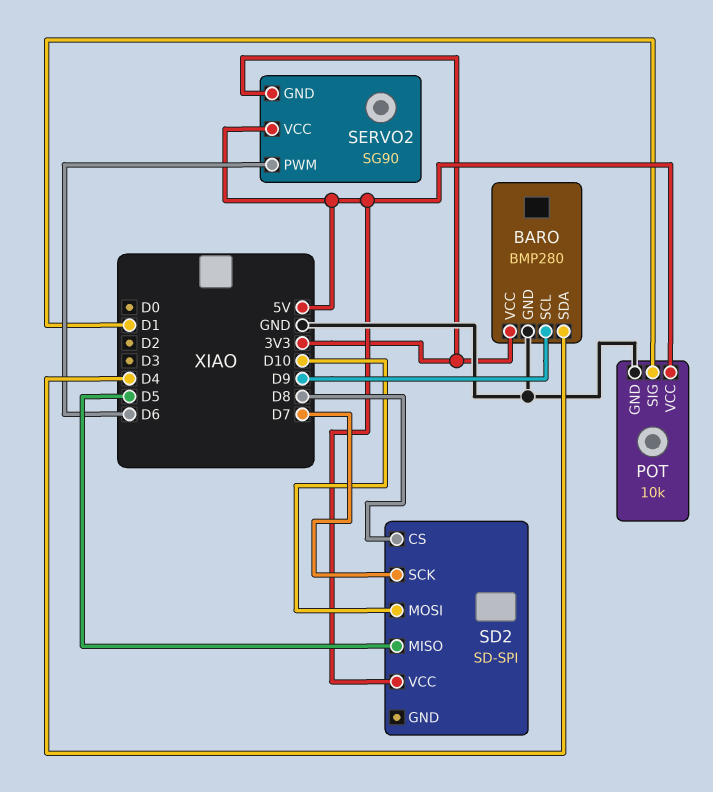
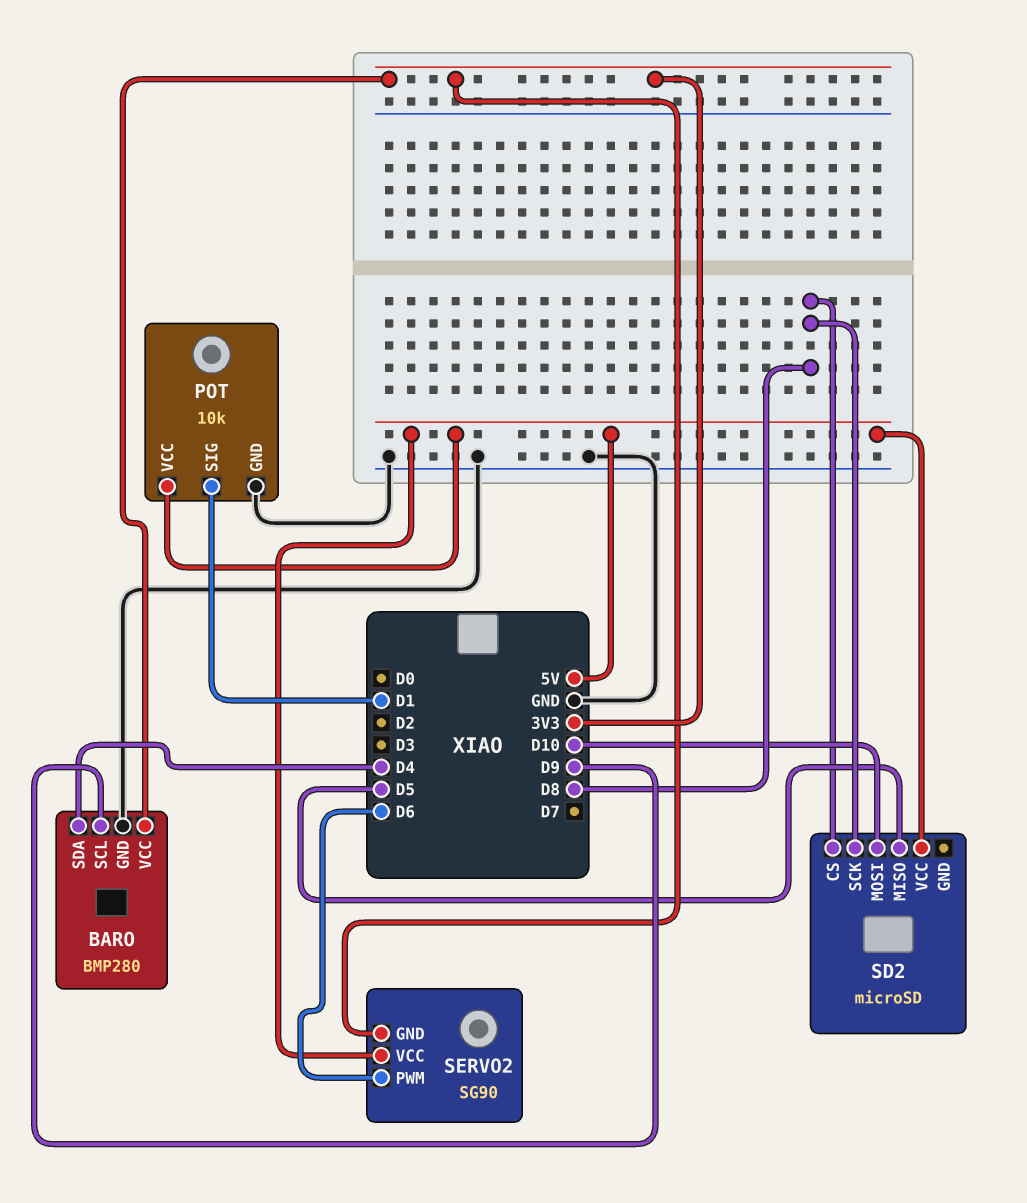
SD2: SD-SPI -> microSD
SD2 pin SCK: D7 -> D8

